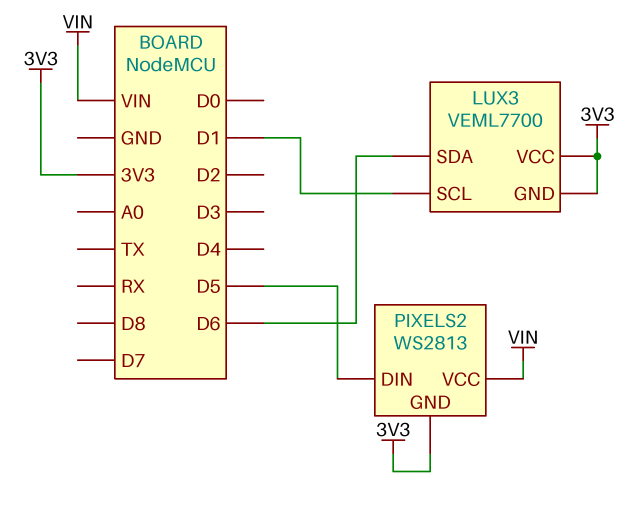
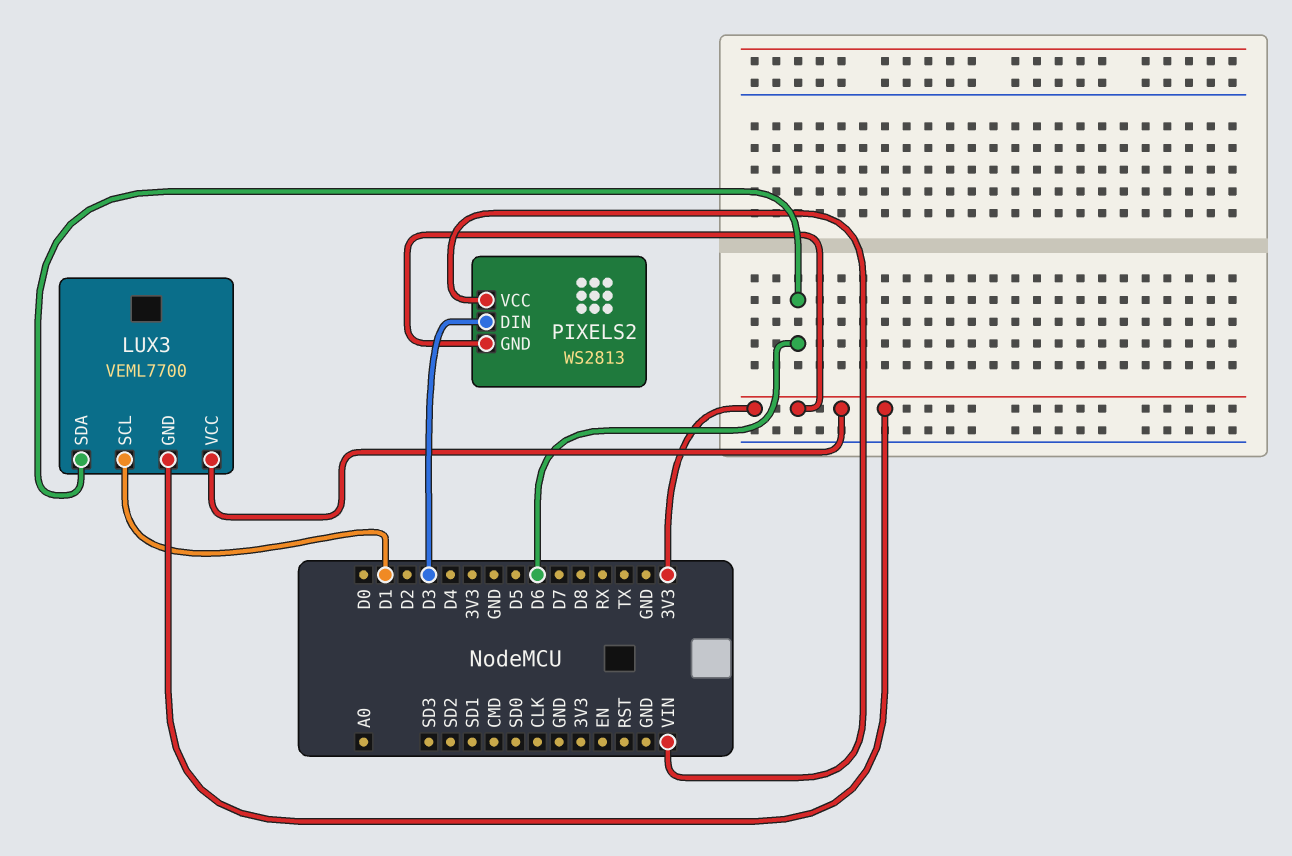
PIXELS2 pin DIN: D5 -> D3

